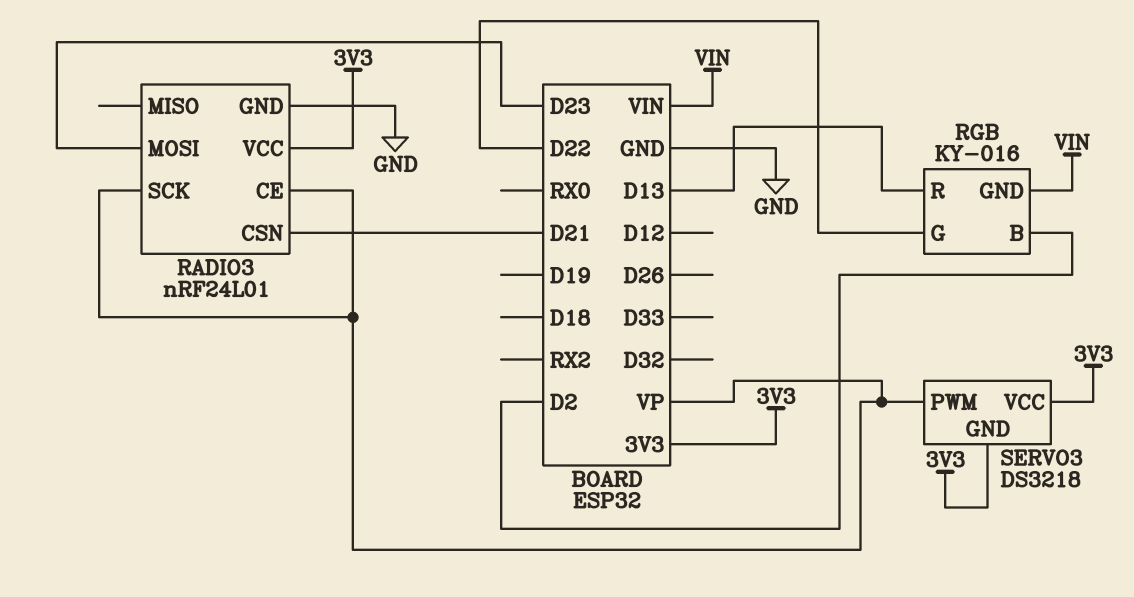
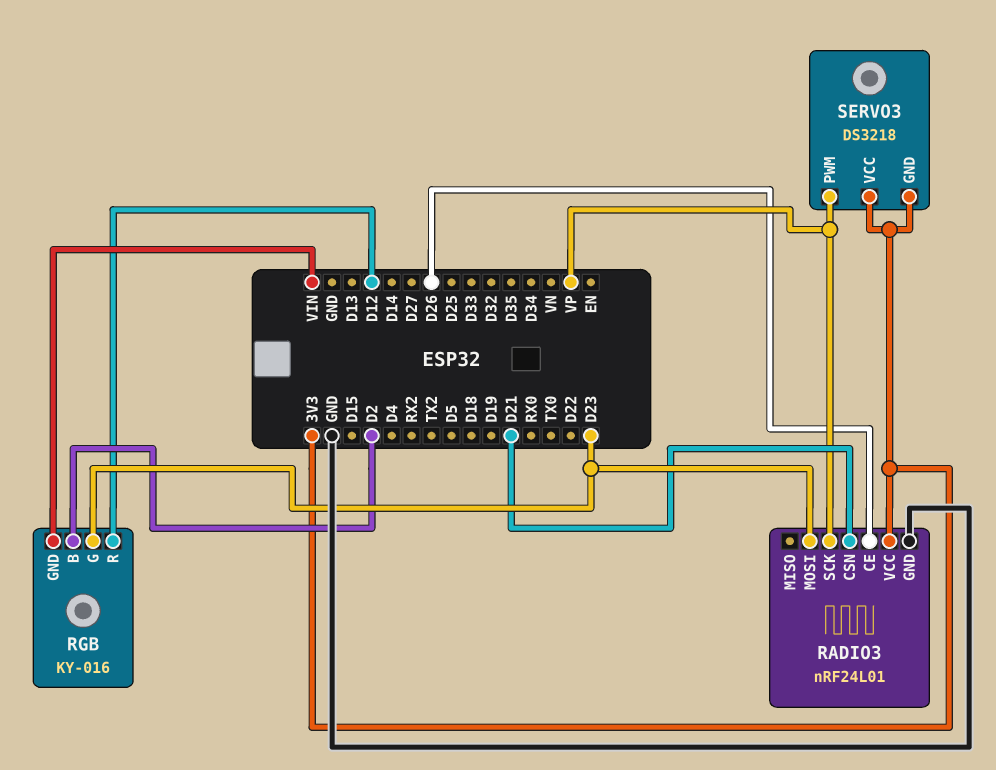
RADIO3 pin CE: VP -> D26
RGB pin G: D22 -> D23
RGB pin R: D13 -> D12

